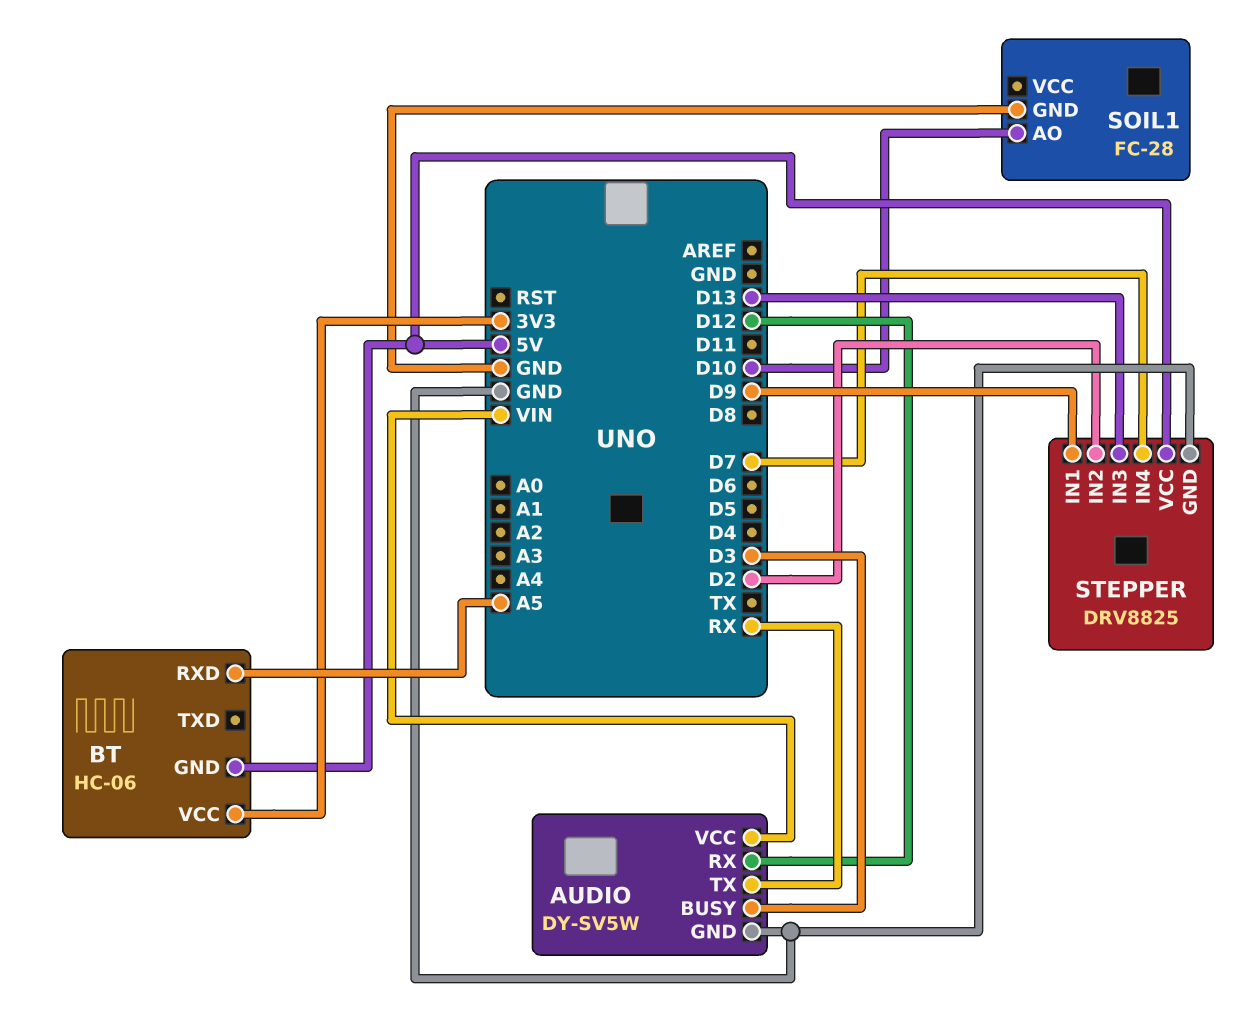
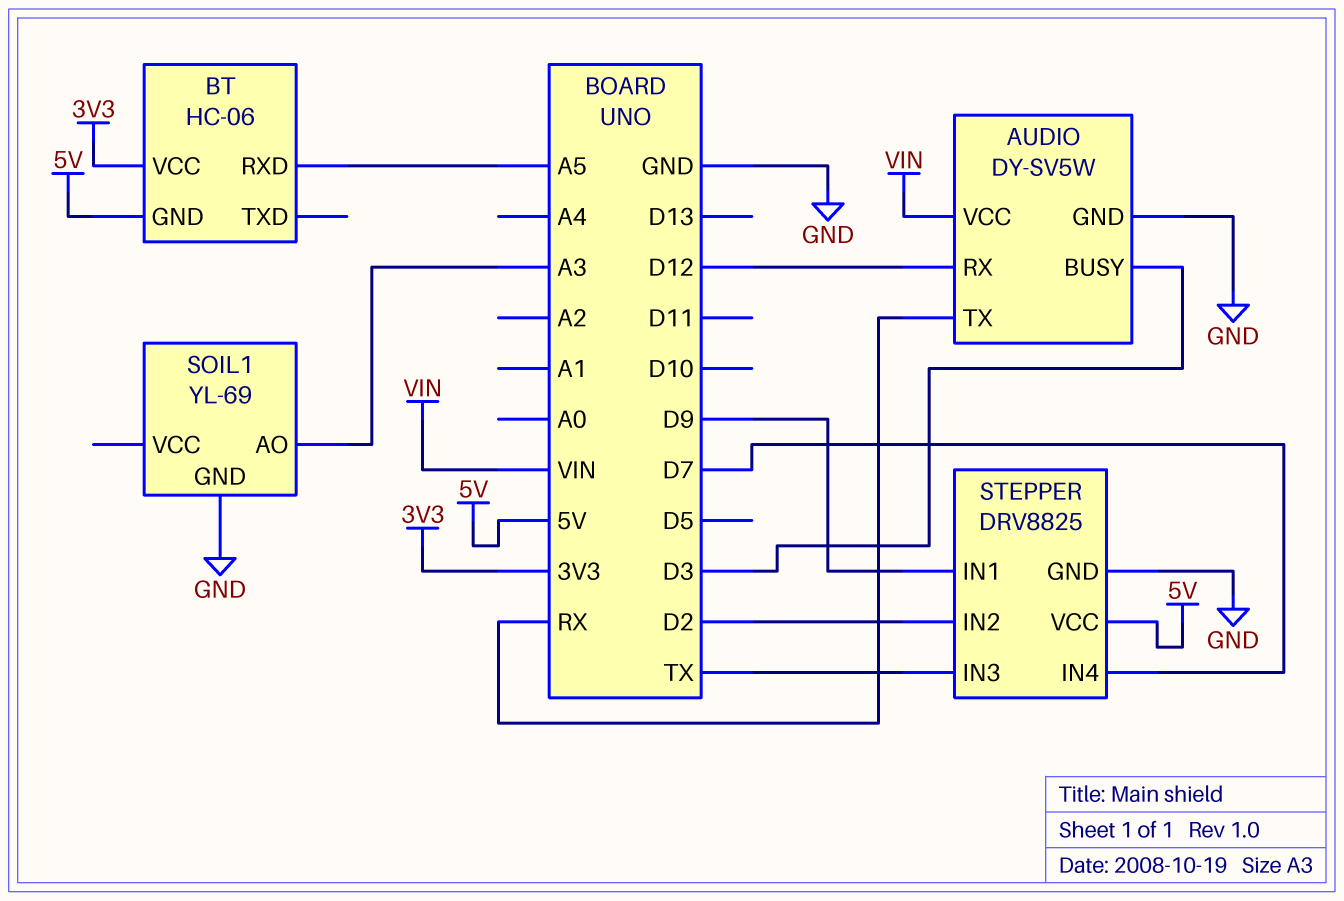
SOIL1: FC-28 -> YL-69
SOIL1 pin AO: D10 -> A3
STEPPER pin IN3: D13 -> TX

